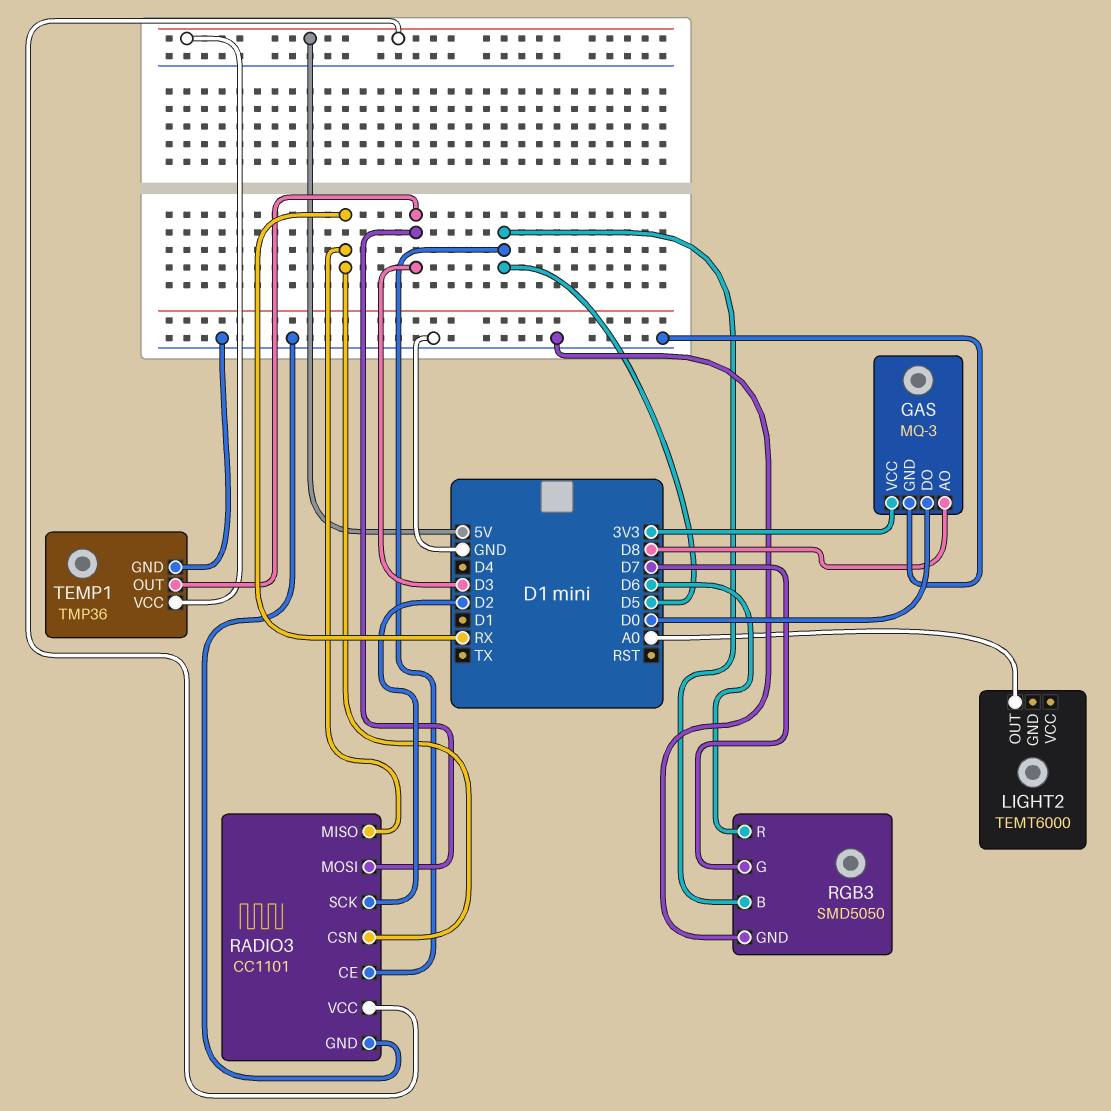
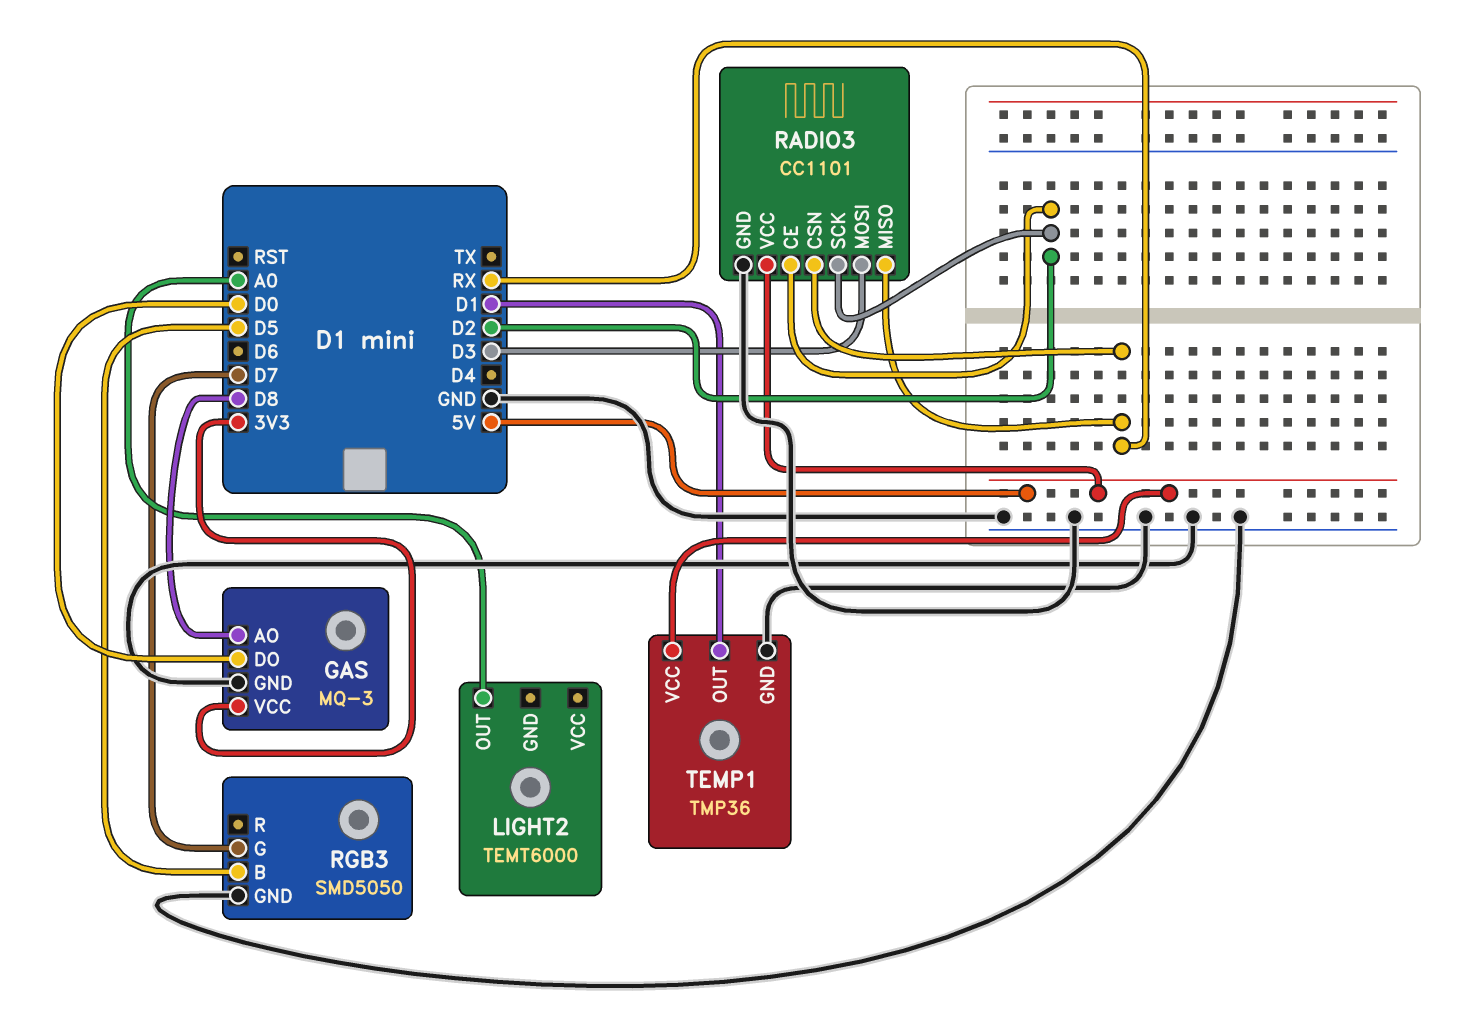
RADIO3 pin CE: D5 -> D2
RGB3 pin R: D6 -> none
TEMP1 pin OUT: D3 -> D1

